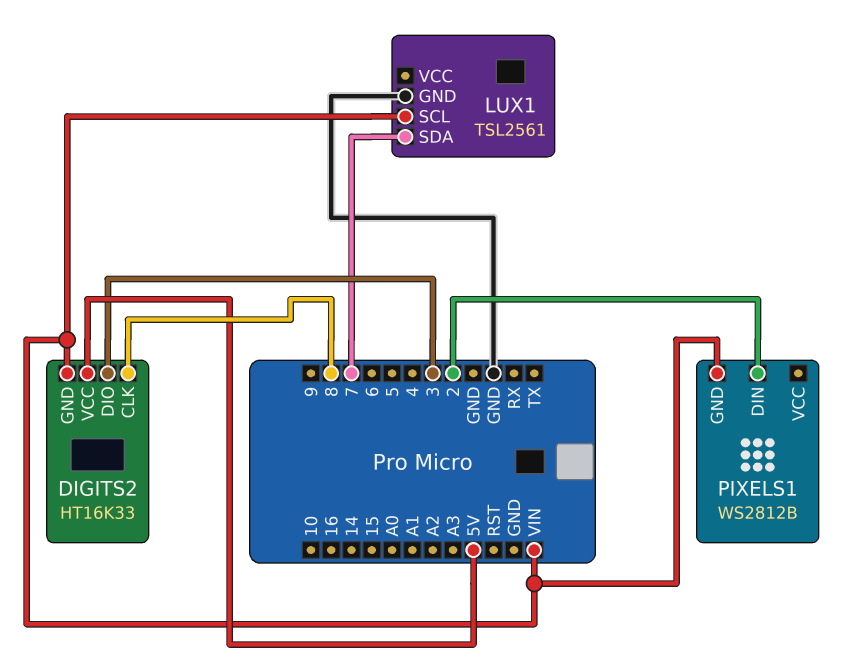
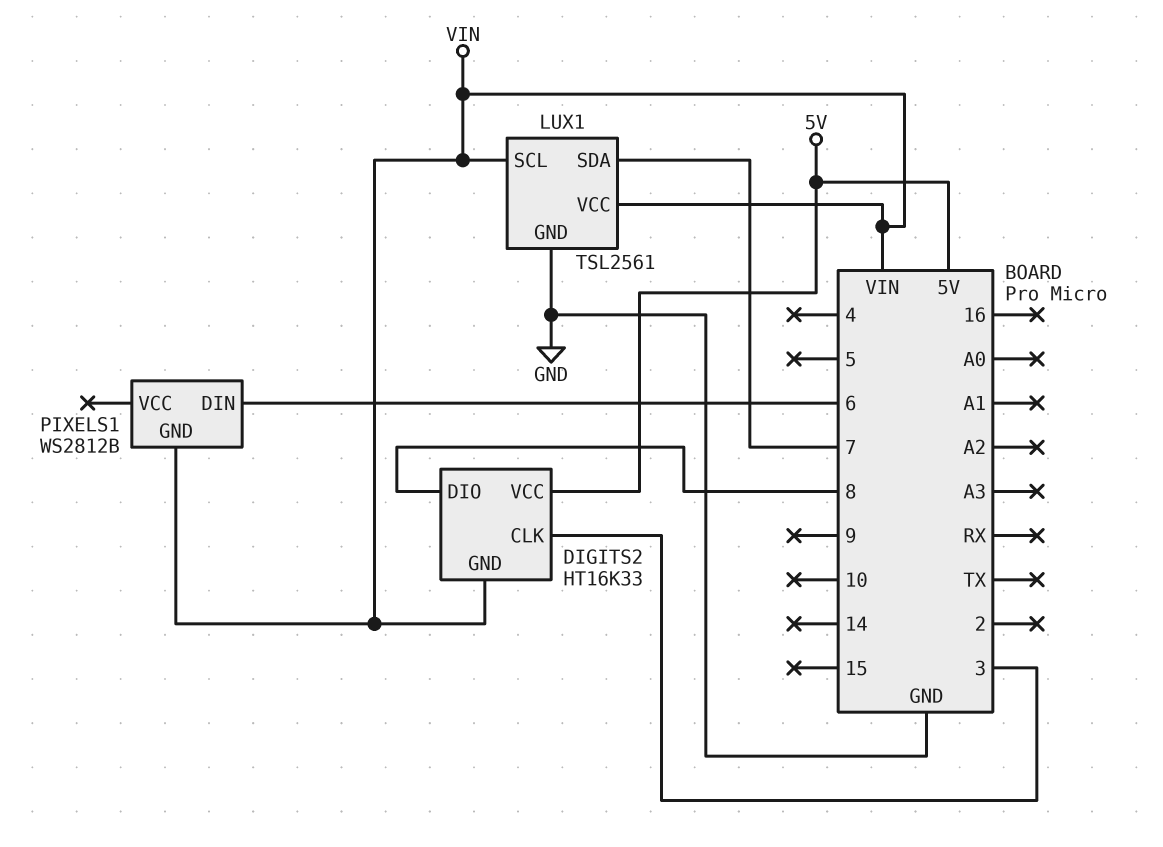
DIGITS2 pin CLK: 8 -> 3
DIGITS2 pin DIO: 3 -> 8
LUX1 pin VCC: none -> VIN
PIXELS1 pin DIN: 2 -> 6

